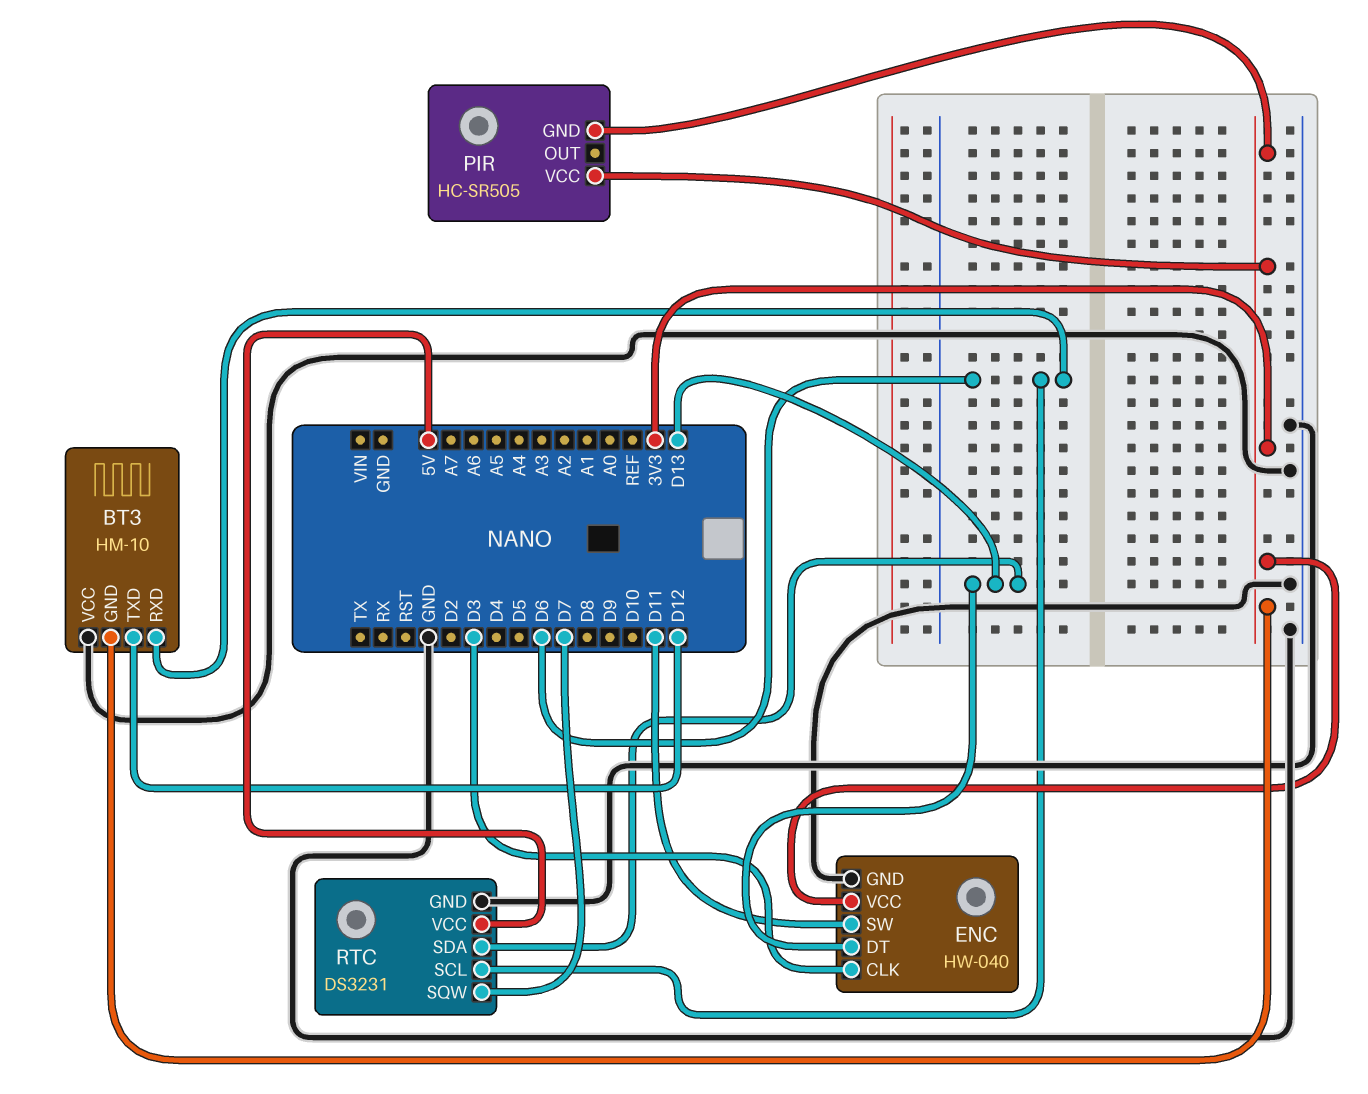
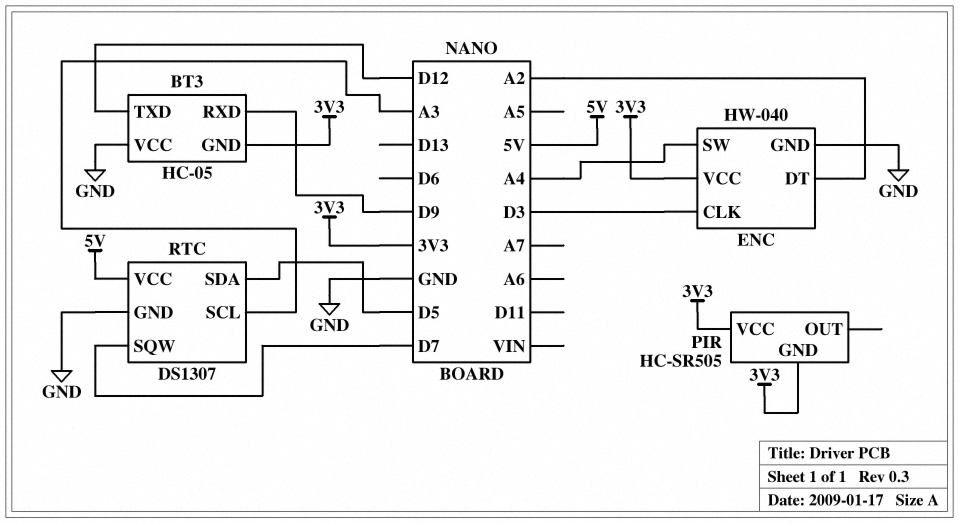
BT3: HM-10 -> HC-05
BT3 pin RXD: D6 -> D9
ENC pin DT: D13 -> A2
ENC pin SW: D11 -> A4
RTC: DS3231 -> DS1307
RTC pin SCL: D6 -> A3
RTC pin SDA: D13 -> D5

